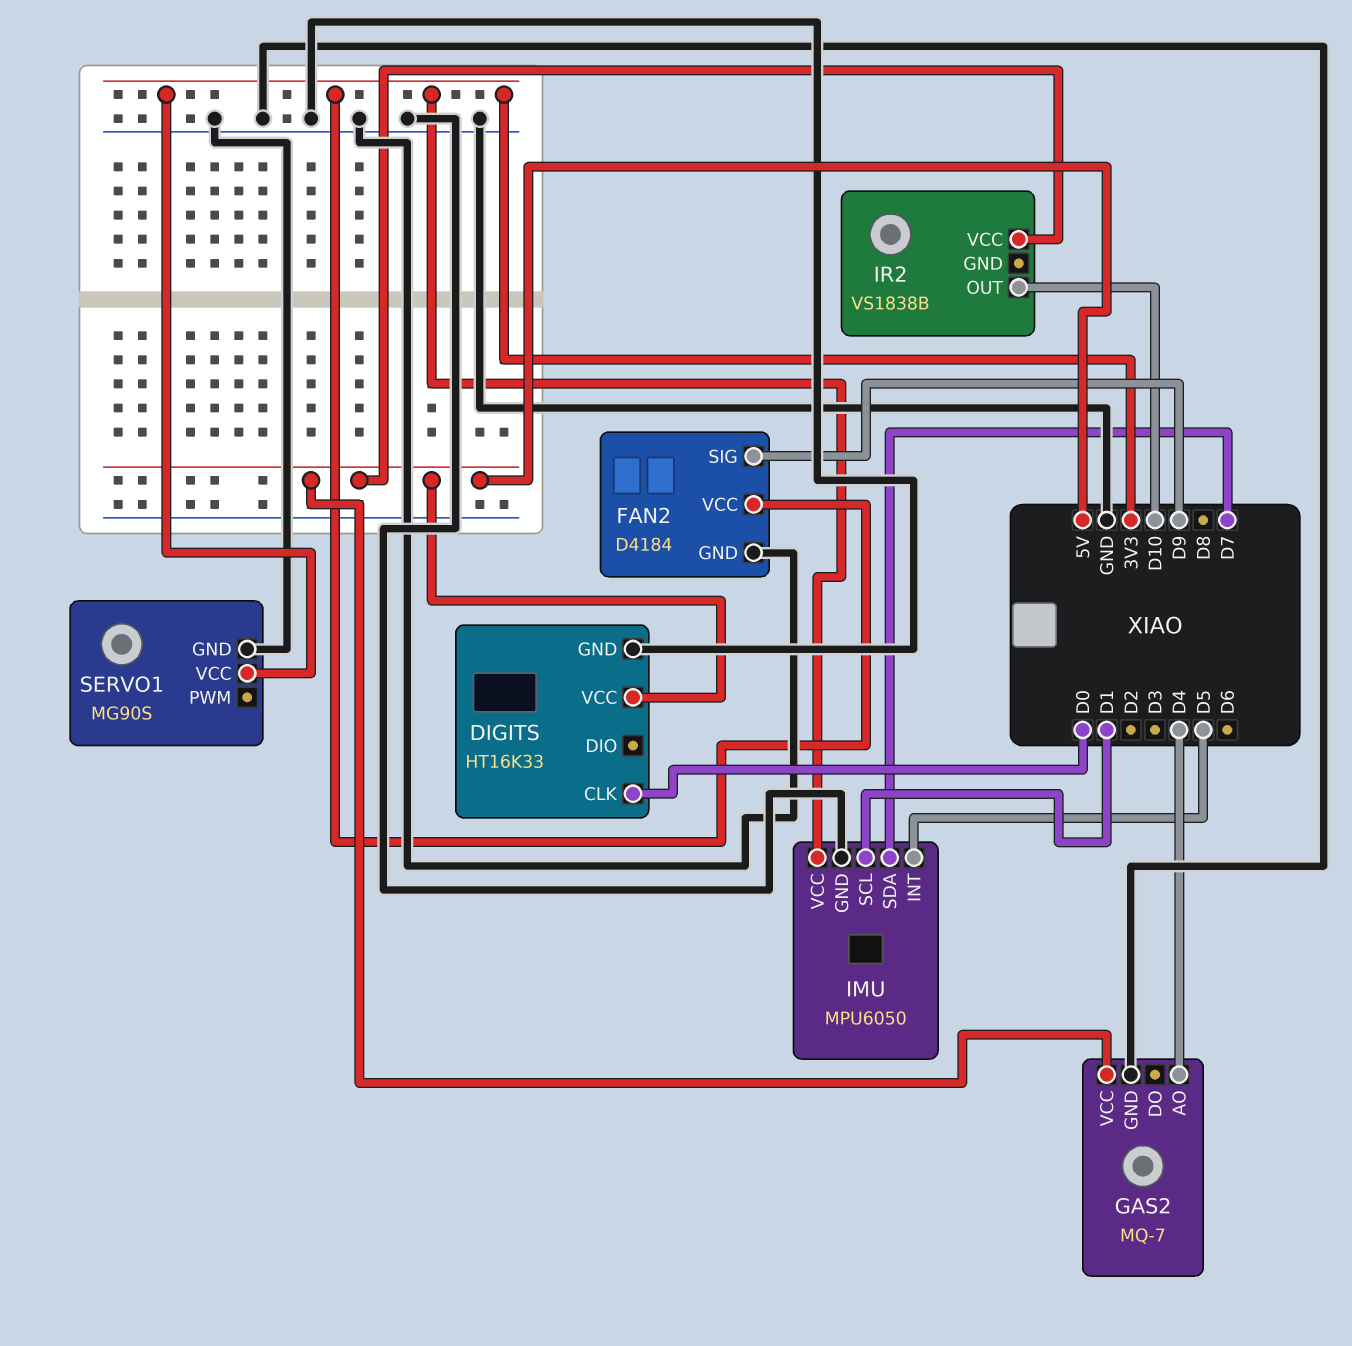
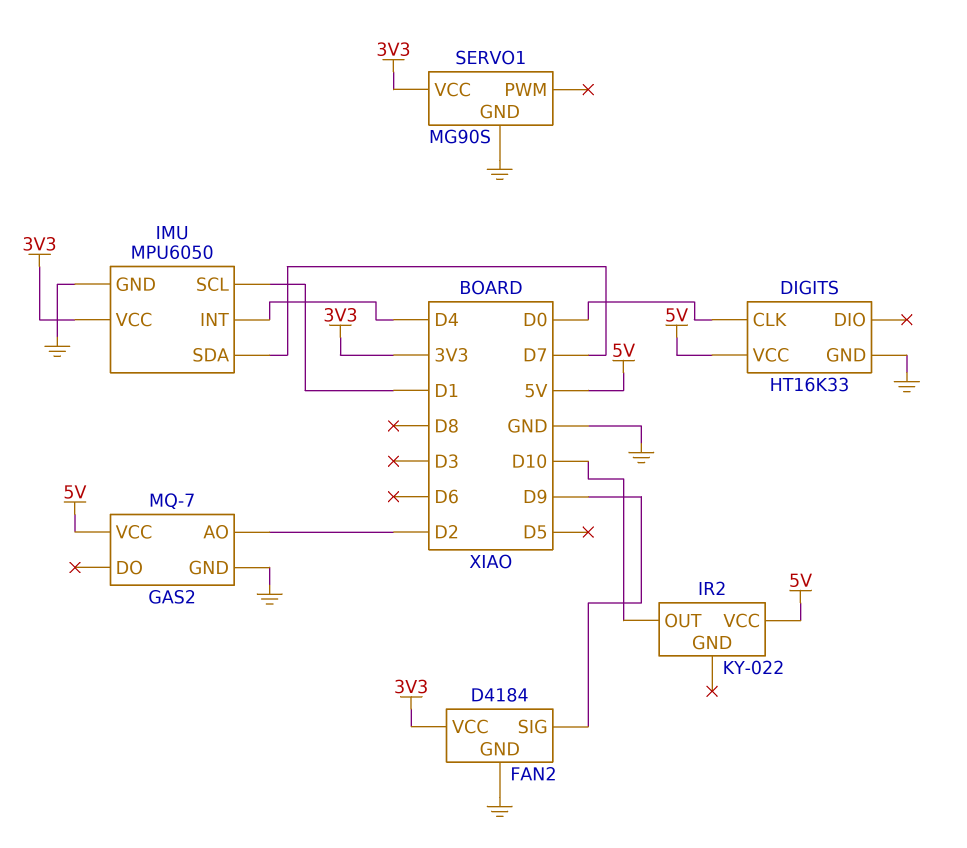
GAS2 pin AO: D4 -> D2
IMU pin INT: D5 -> D4
IR2: VS1838B -> KY-022

